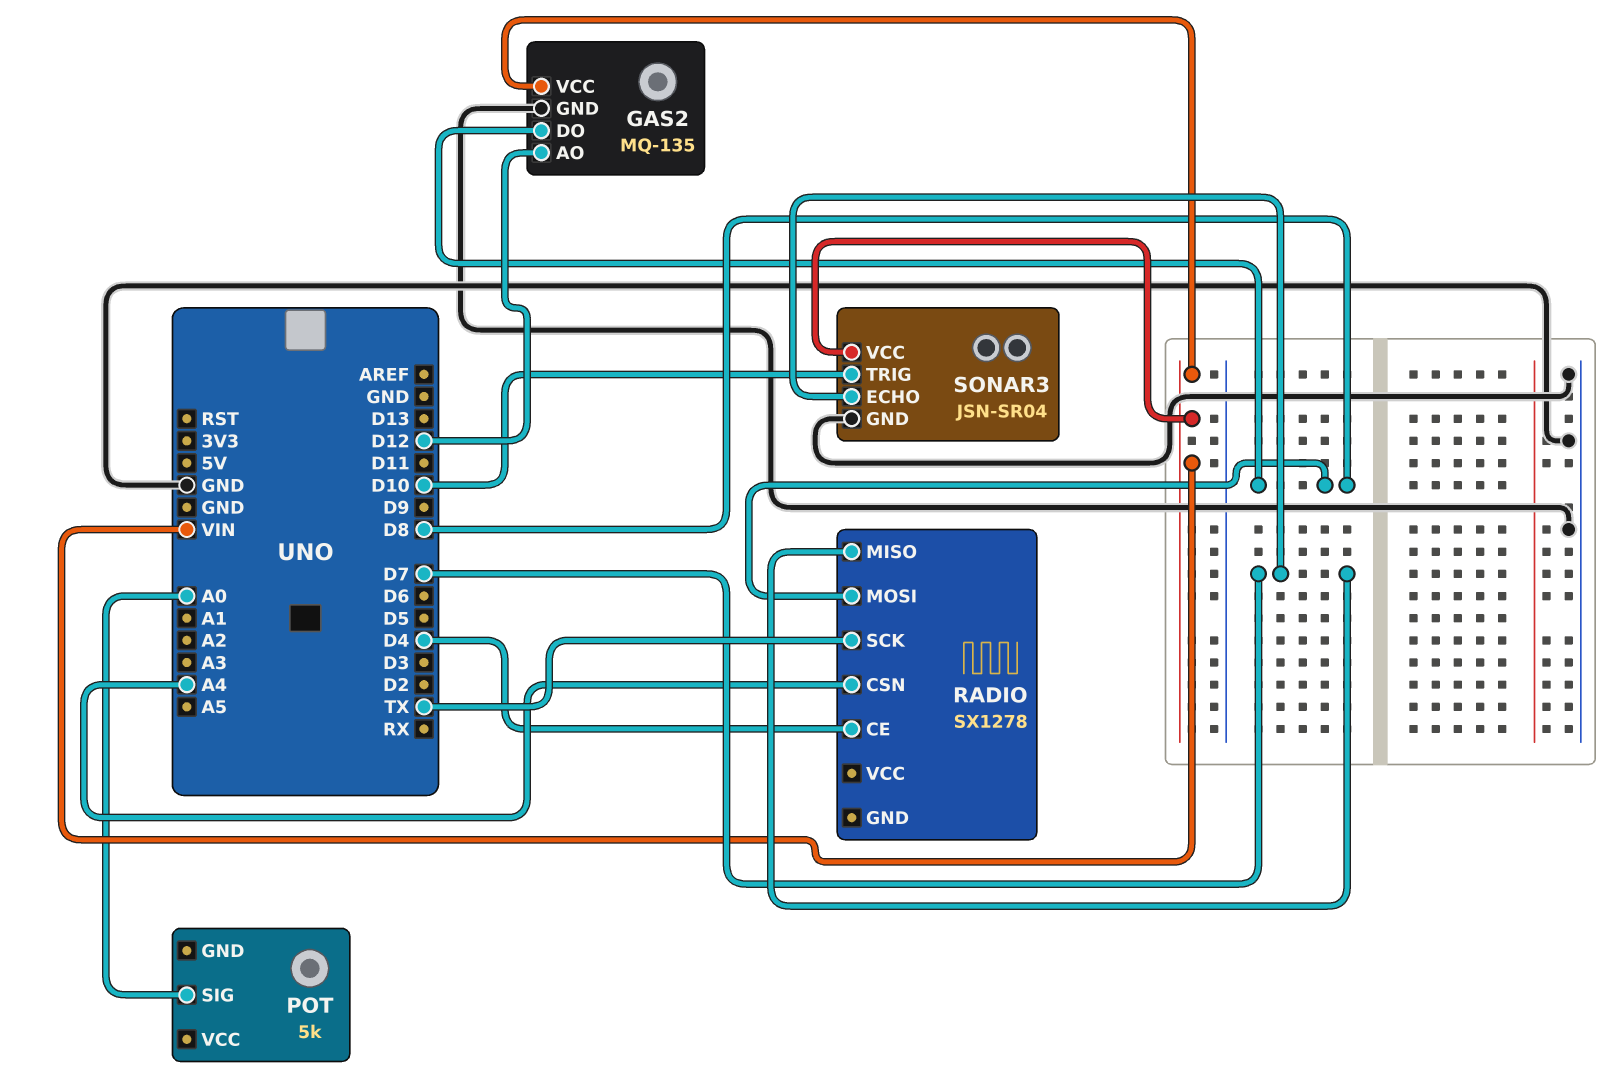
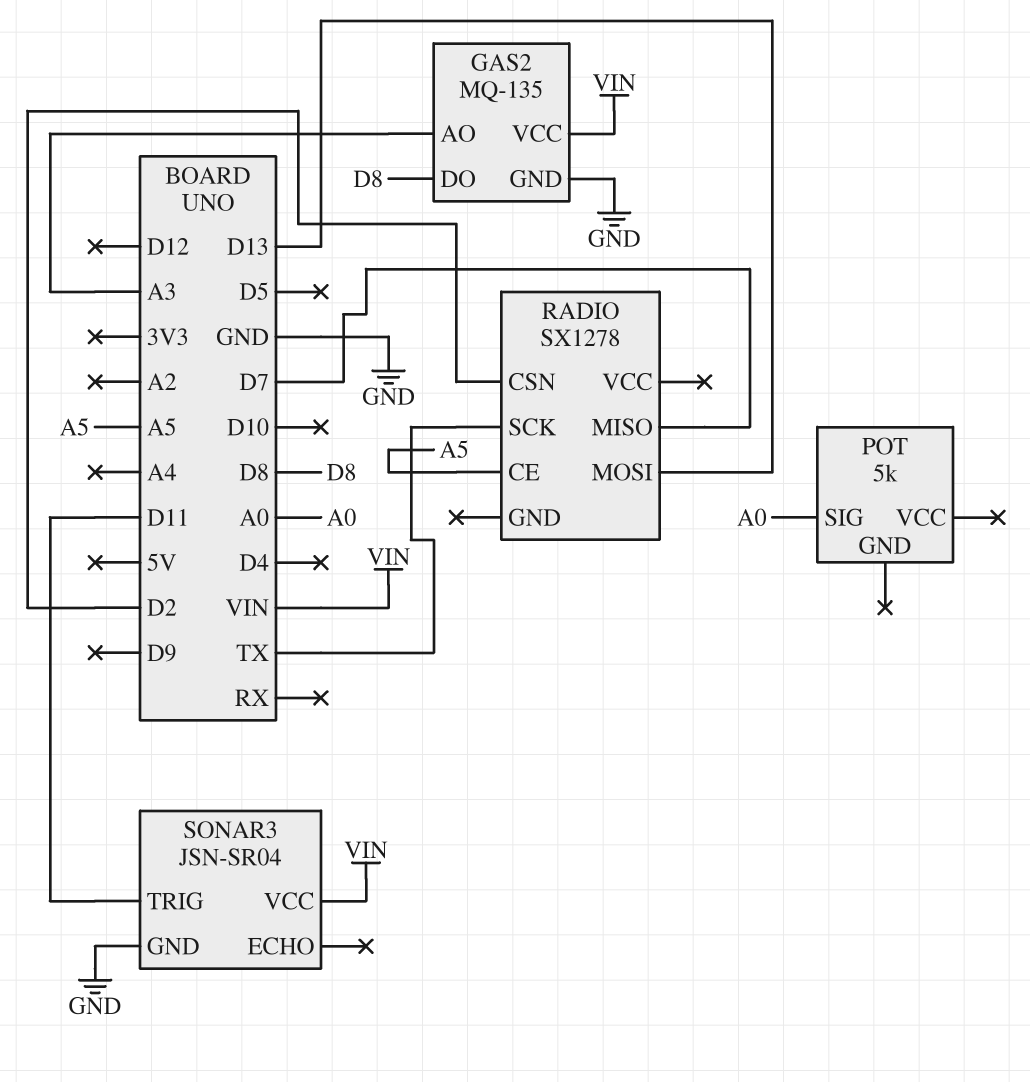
GAS2 pin AO: D12 -> A3
RADIO pin CE: D4 -> A5
RADIO pin CSN: A4 -> D2
RADIO pin MOSI: D8 -> D13
SONAR3 pin ECHO: D7 -> none
SONAR3 pin TRIG: D10 -> D11

